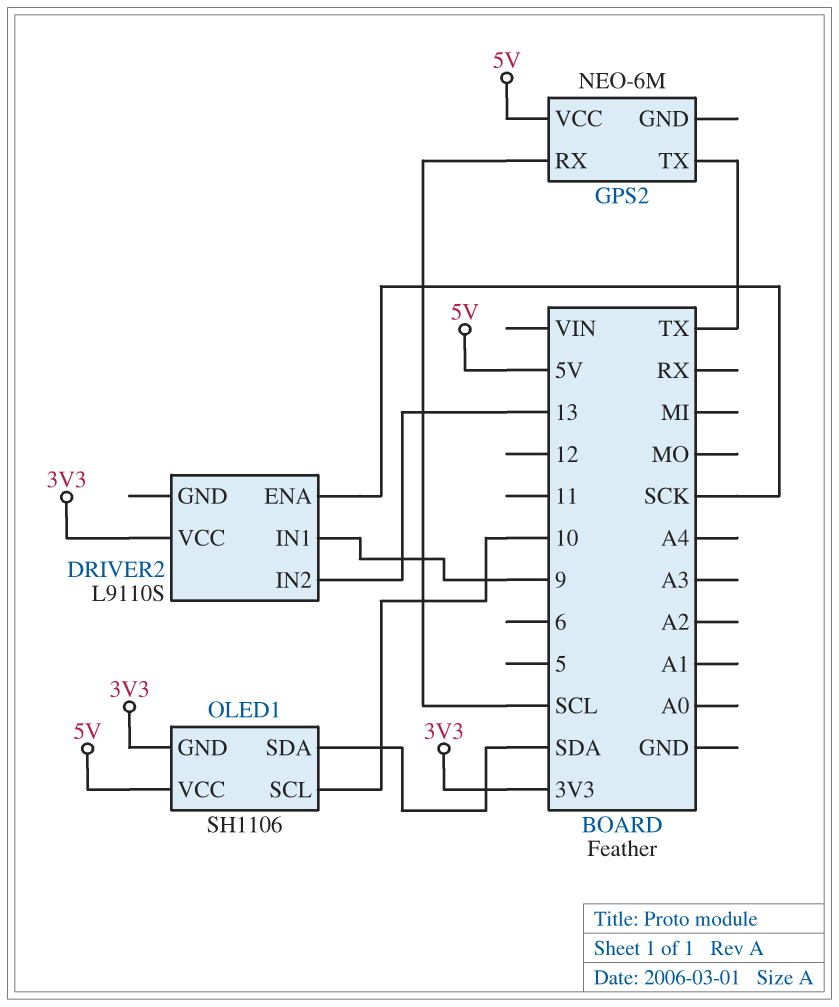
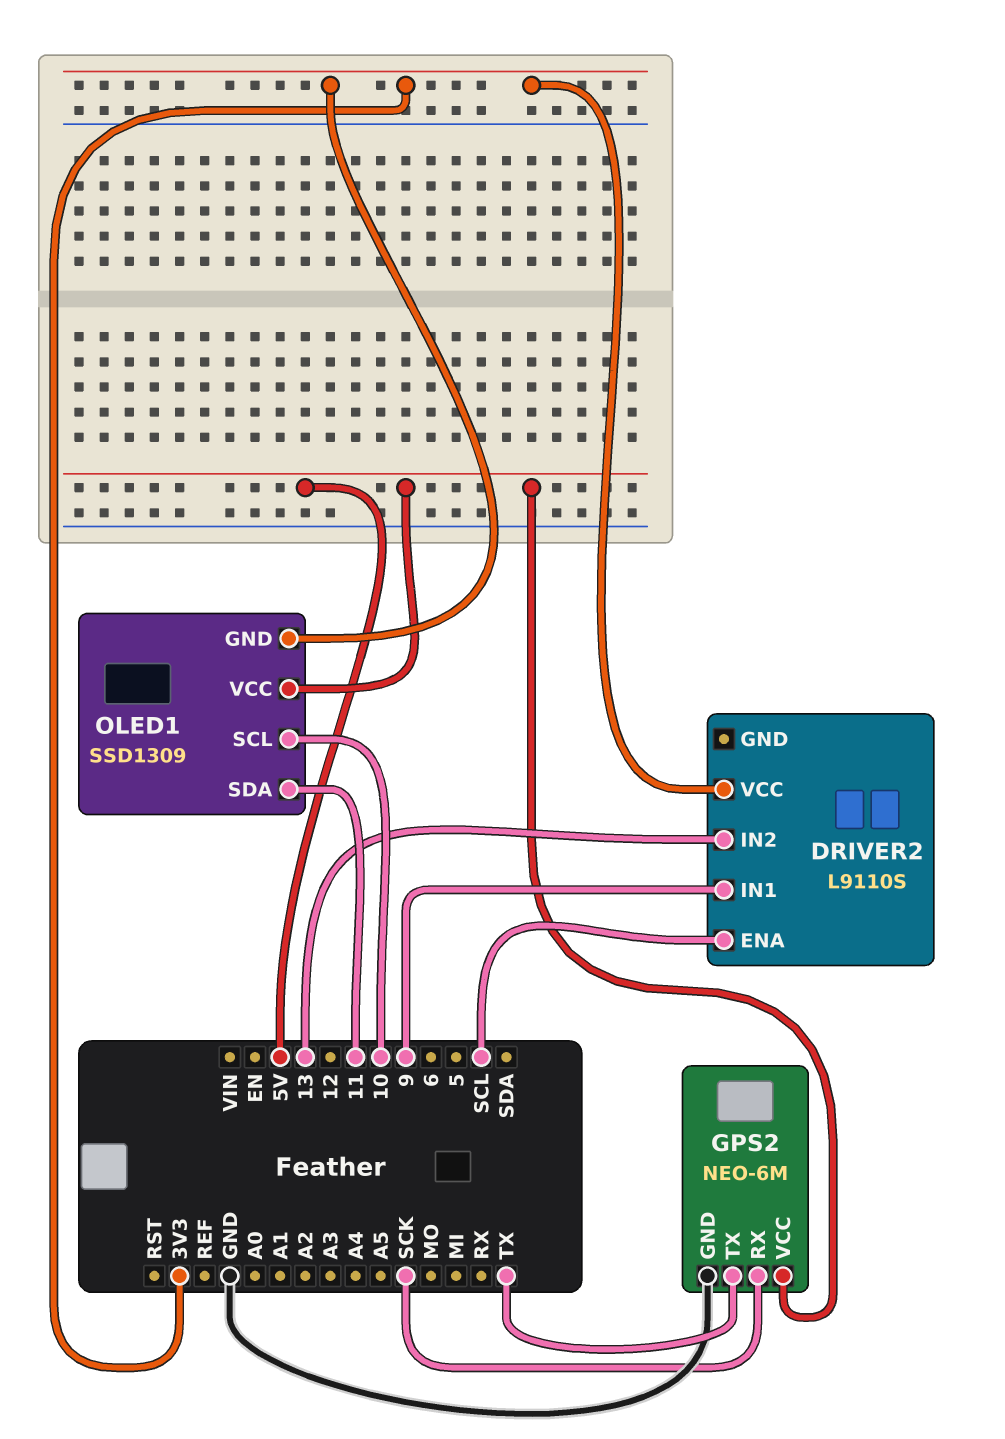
DRIVER2 pin ENA: SCK -> SCL
GPS2 pin GND: none -> GND
GPS2 pin RX: SCL -> SCK
OLED1: SH1106 -> SSD1309
OLED1 pin SDA: SDA -> 11

